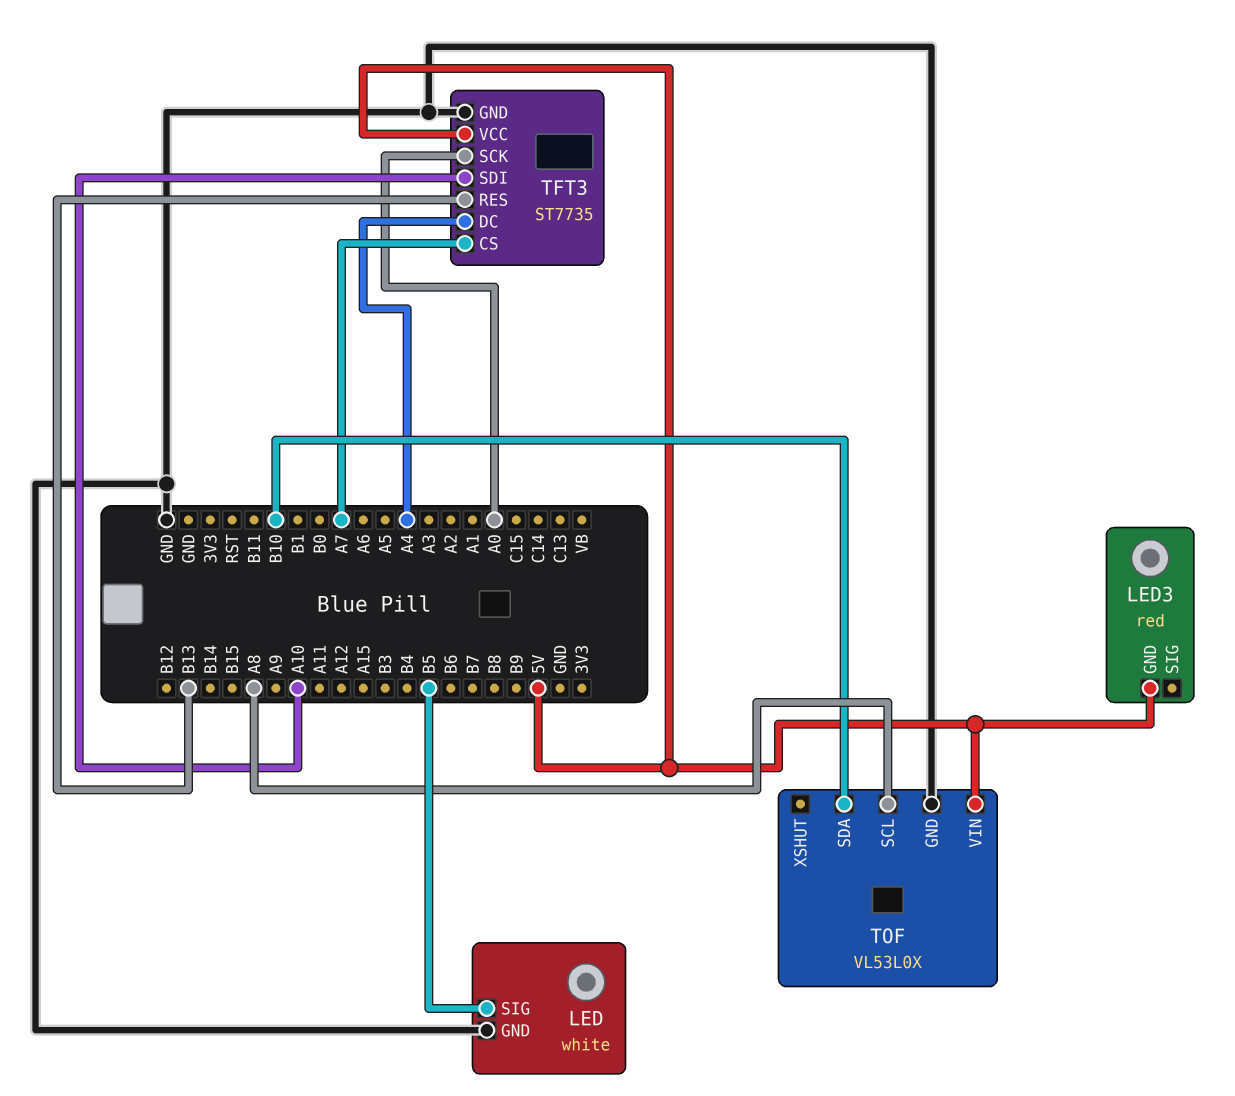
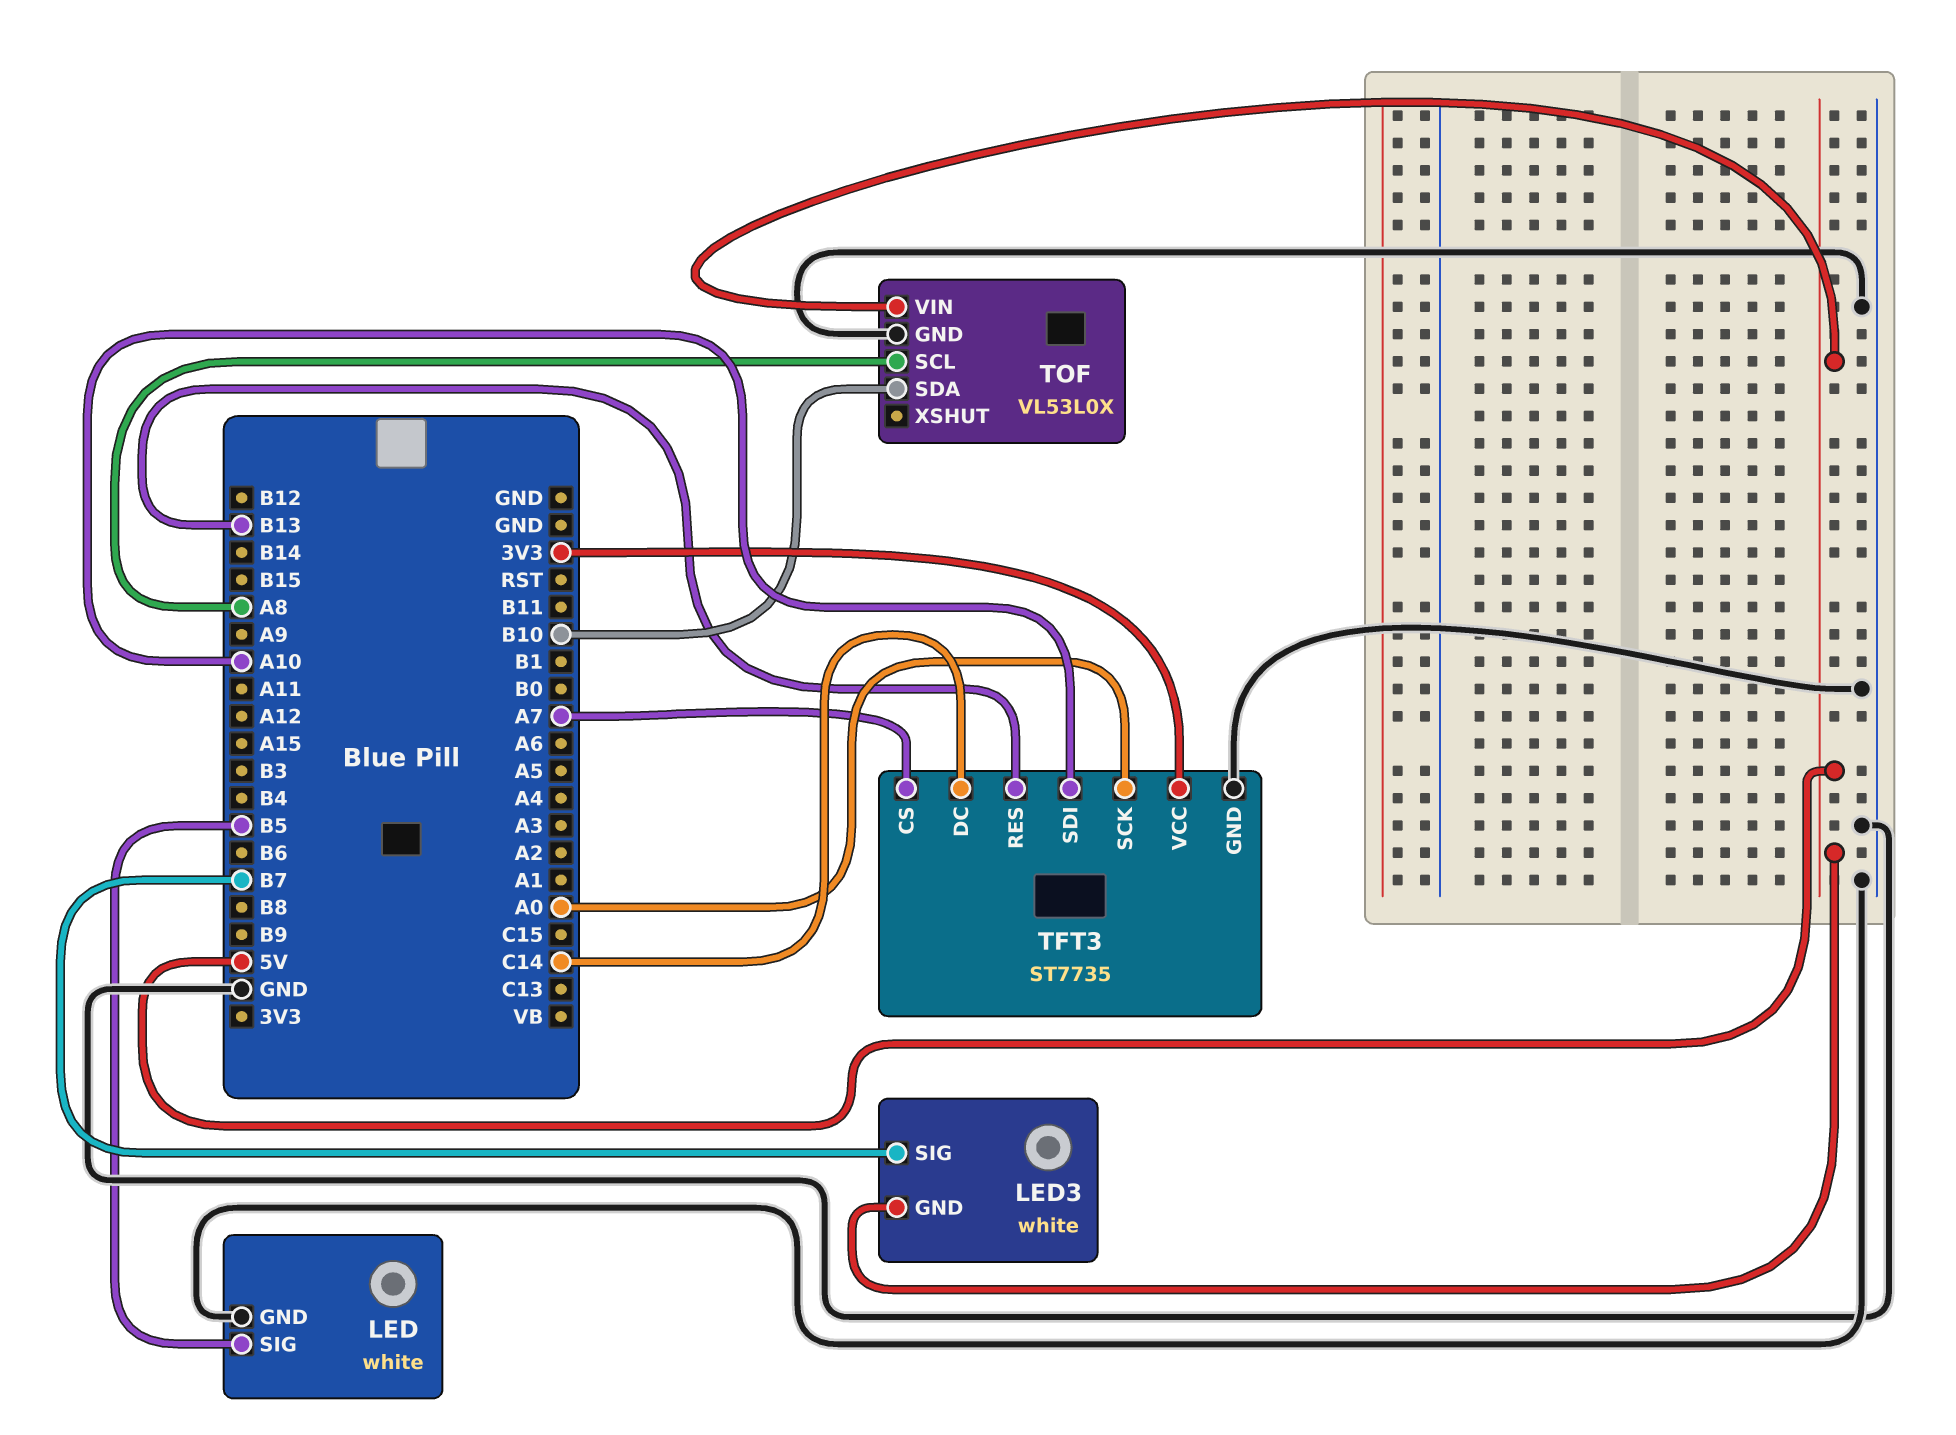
LED3: red -> white
LED3 pin SIG: none -> B7
TFT3 pin DC: A4 -> C14
TFT3 pin VCC: 5V -> 3V3

